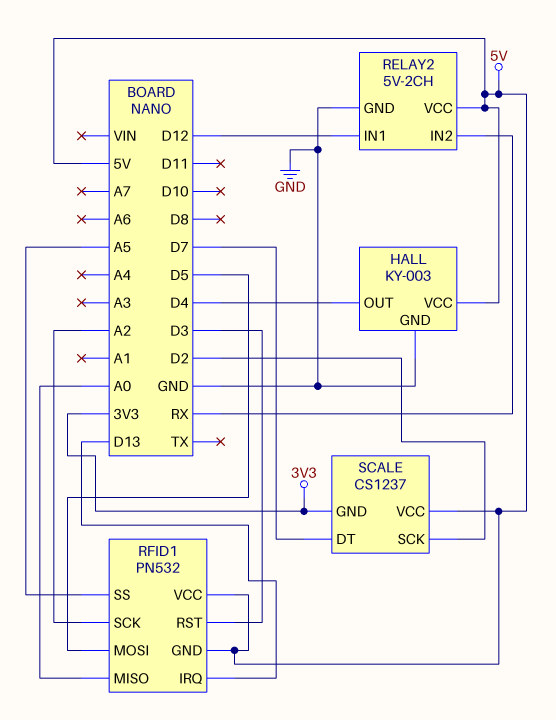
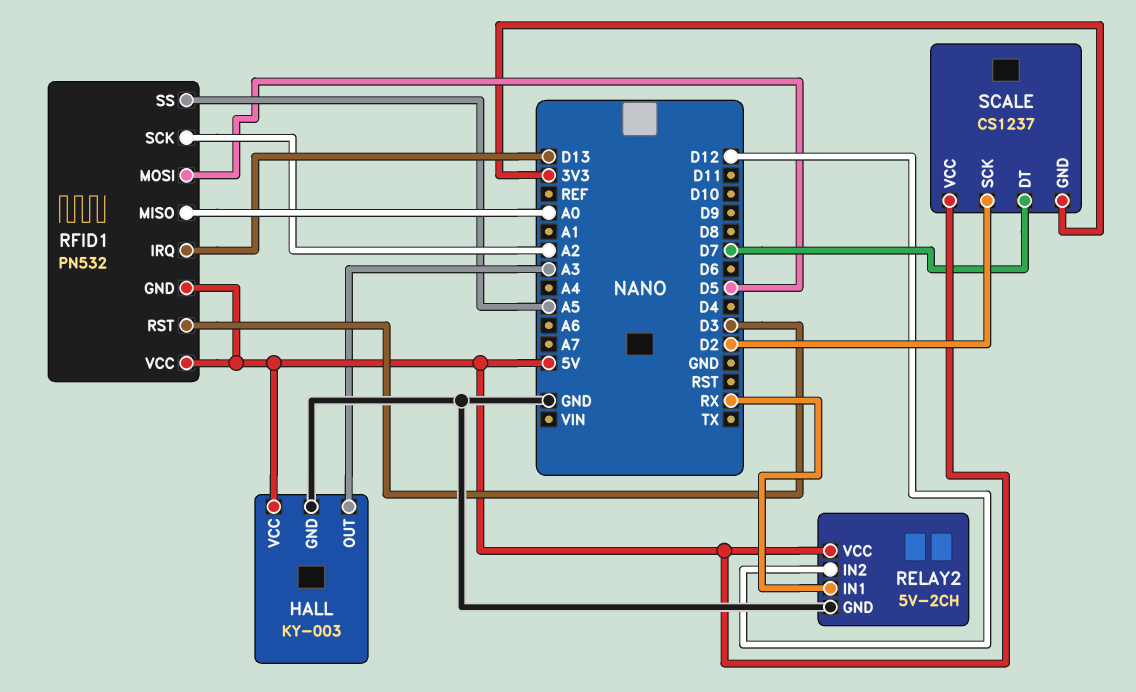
HALL pin OUT: D4 -> A3
RELAY2 pin IN1: D12 -> RX
RELAY2 pin IN2: RX -> D12

